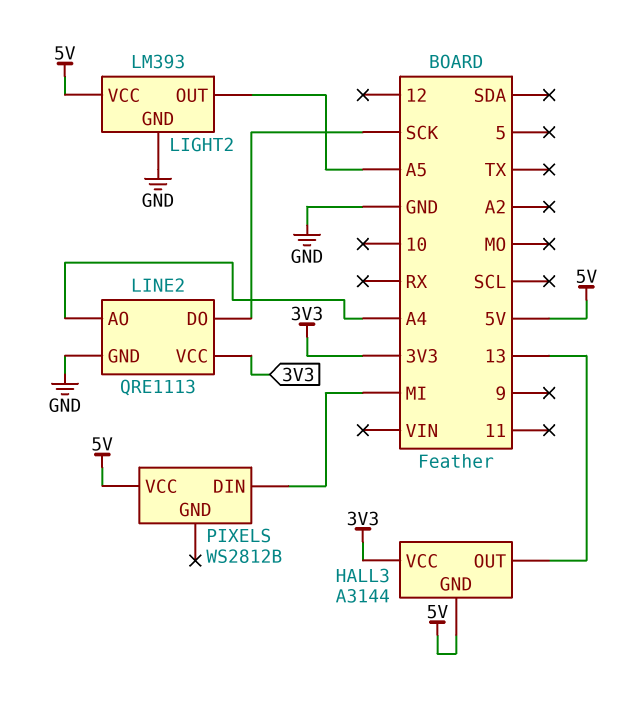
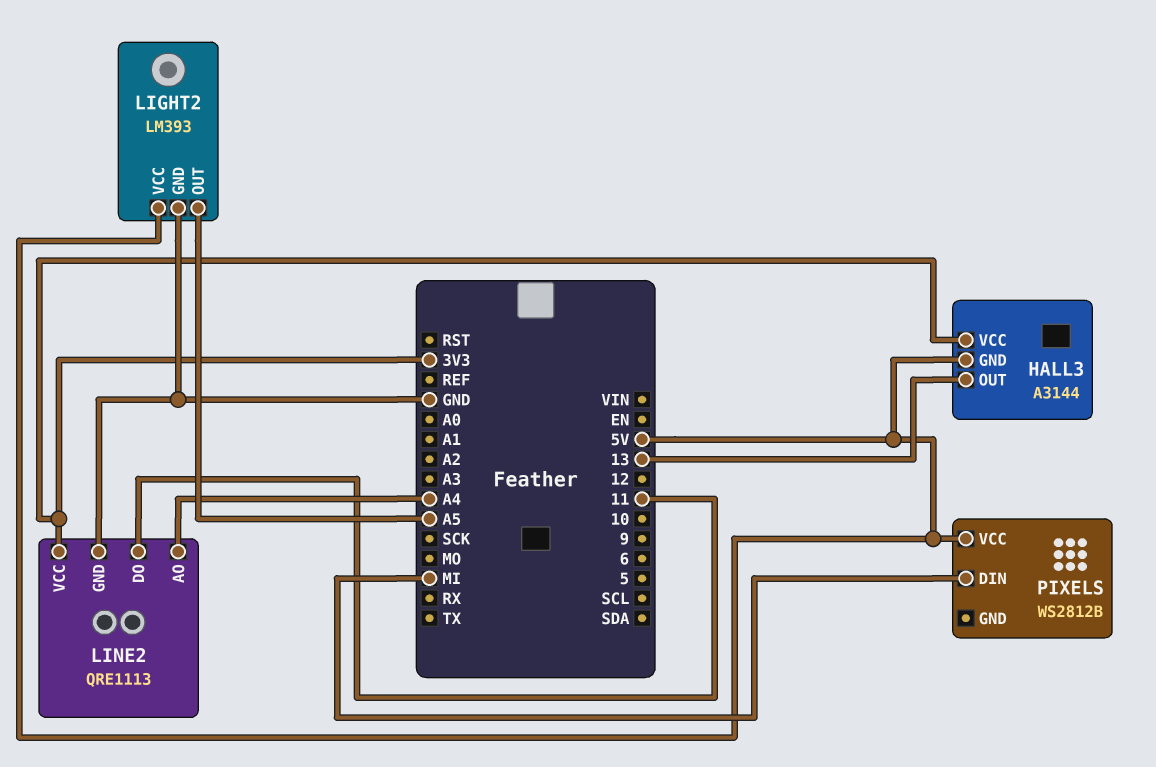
LINE2 pin DO: SCK -> 11

